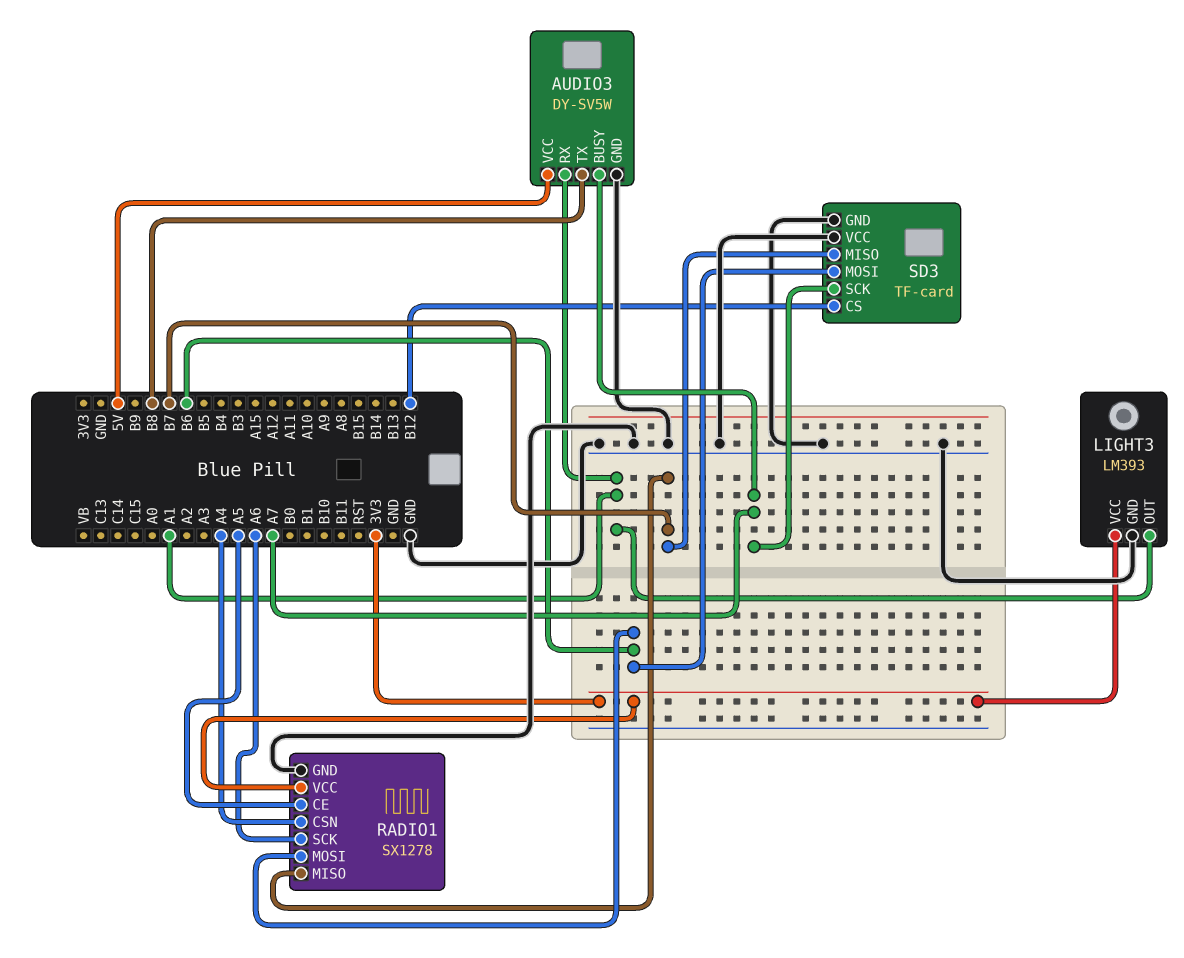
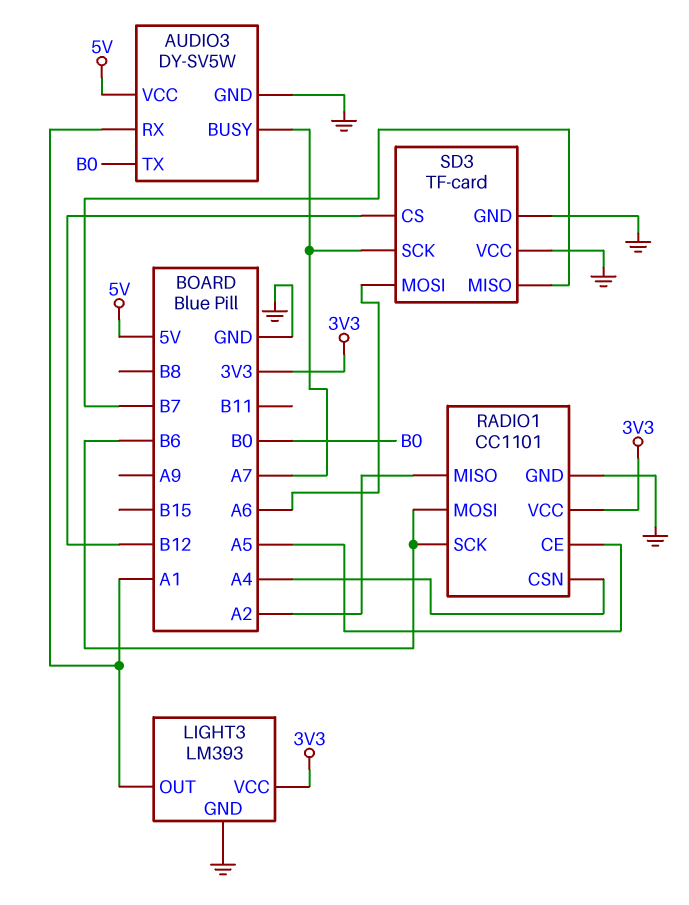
AUDIO3 pin TX: B8 -> B0
RADIO1: SX1278 -> CC1101
RADIO1 pin MISO: B7 -> A2
RADIO1 pin SCK: A6 -> B6
SD3 pin MOSI: B6 -> A6

